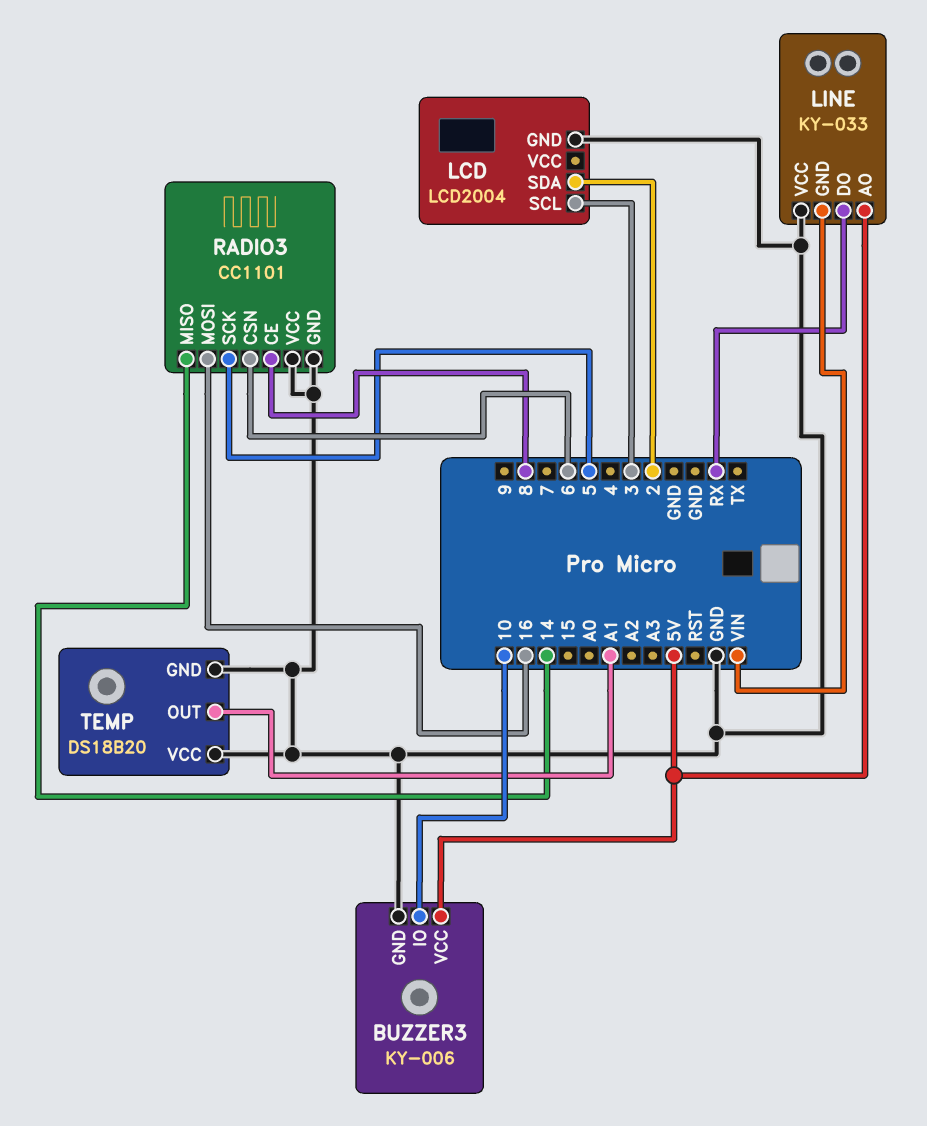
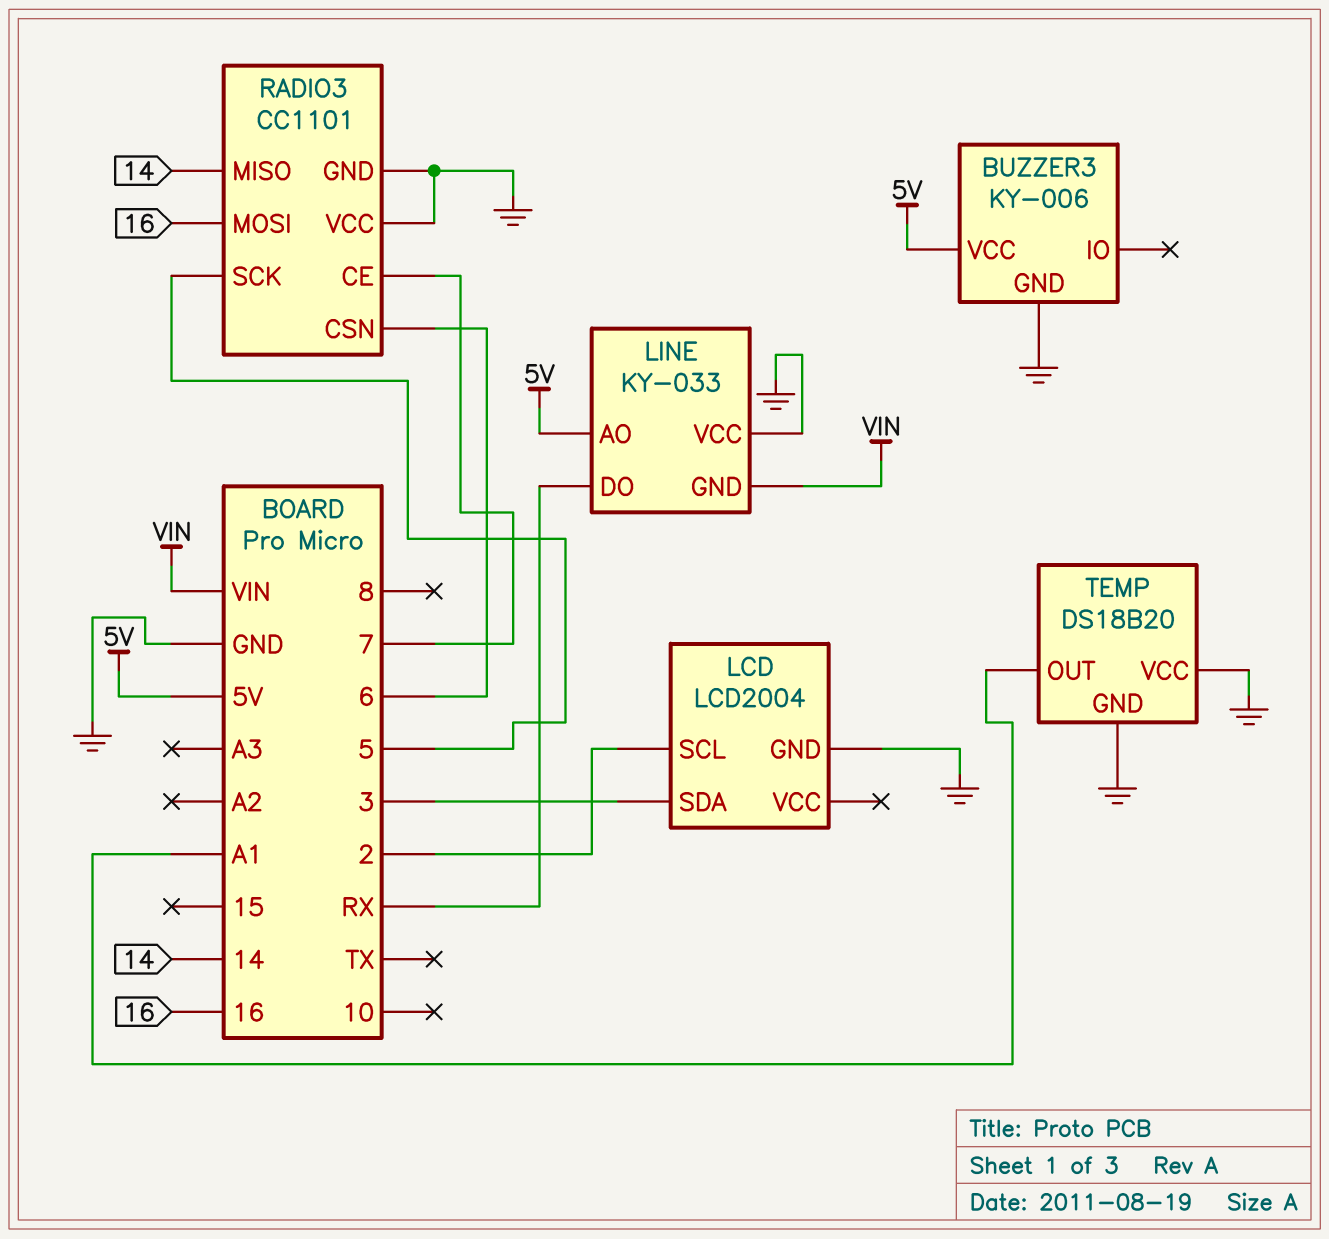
BUZZER3 pin IO: 10 -> none
LCD pin SCL: 3 -> 2
LCD pin SDA: 2 -> 3
RADIO3 pin CE: 8 -> 7

